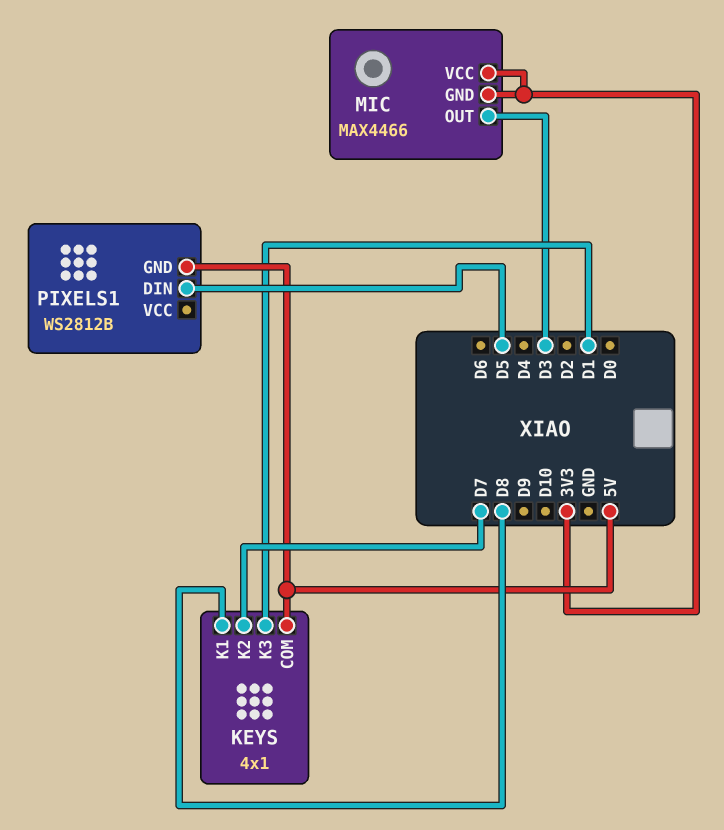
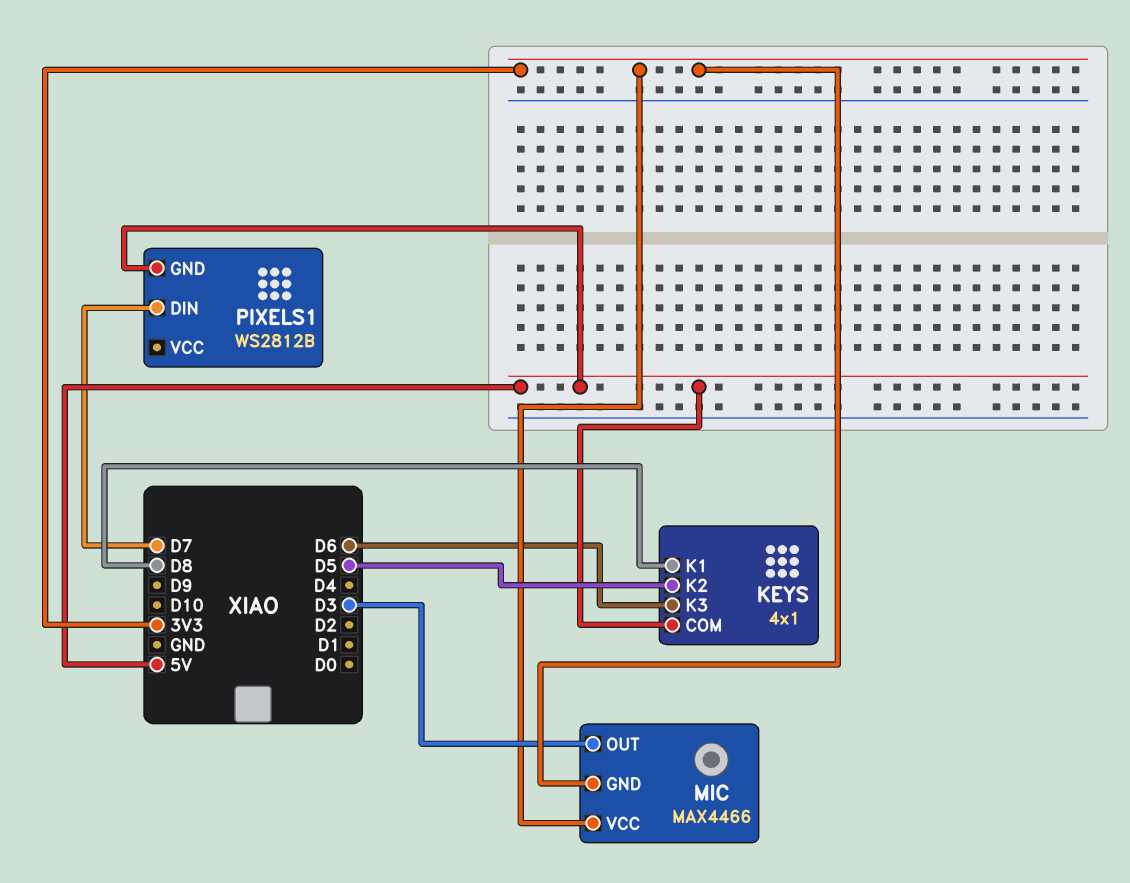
KEYS pin K2: D7 -> D5
KEYS pin K3: D1 -> D6
PIXELS1 pin DIN: D5 -> D7

